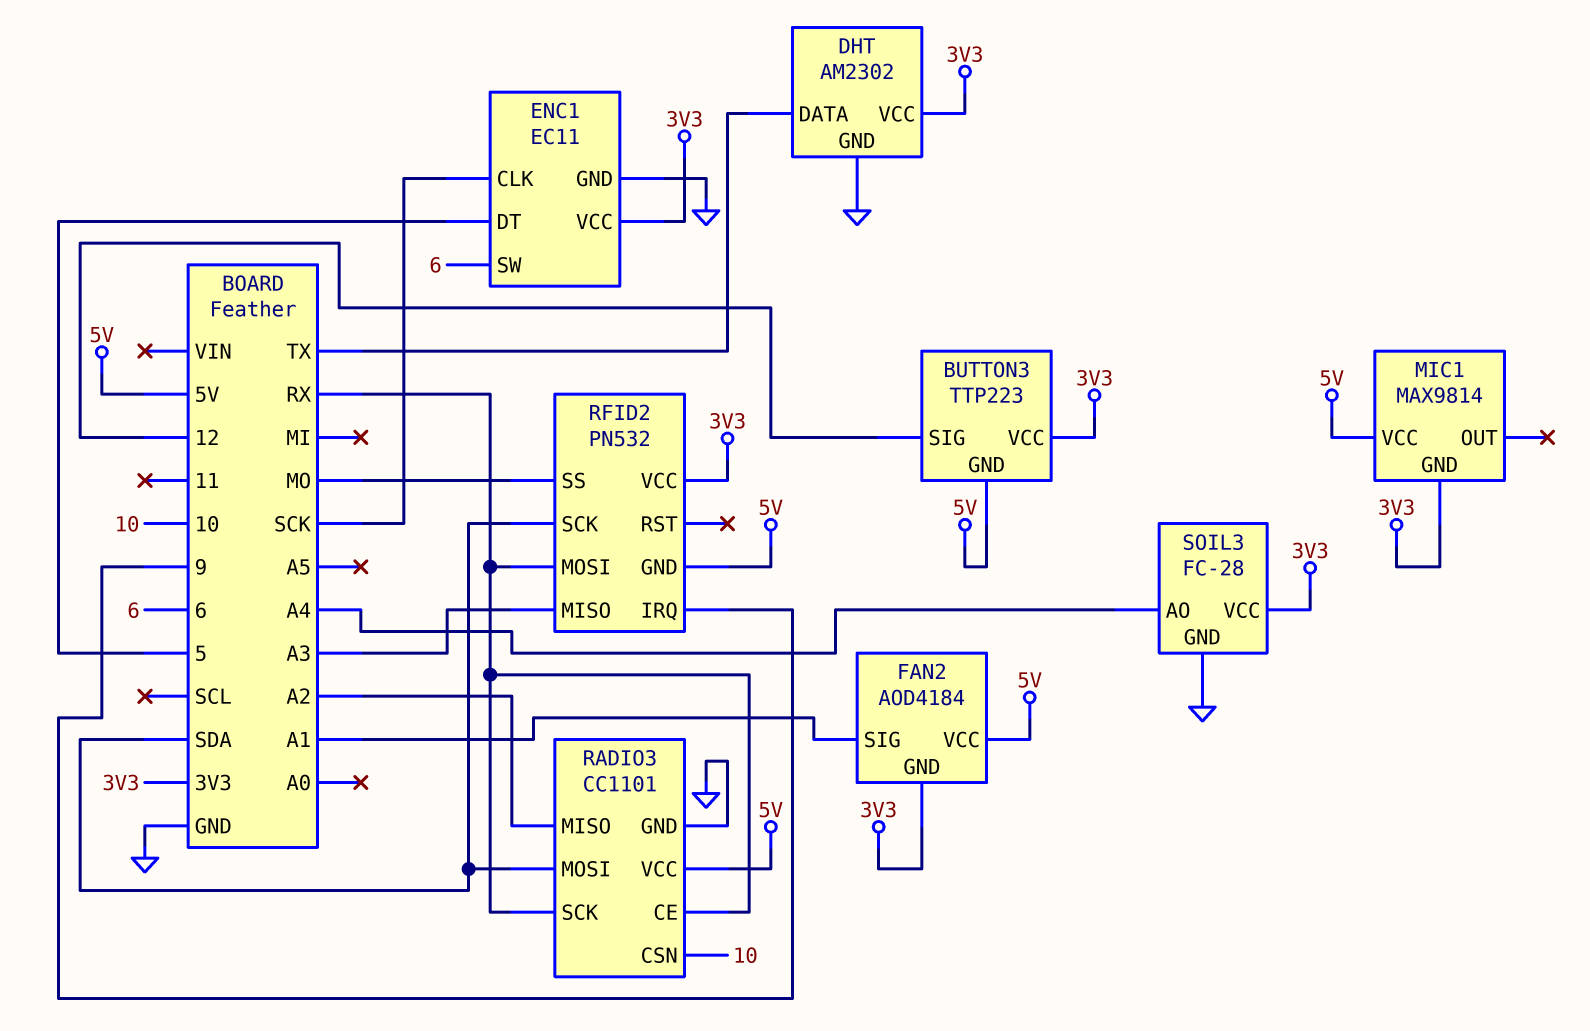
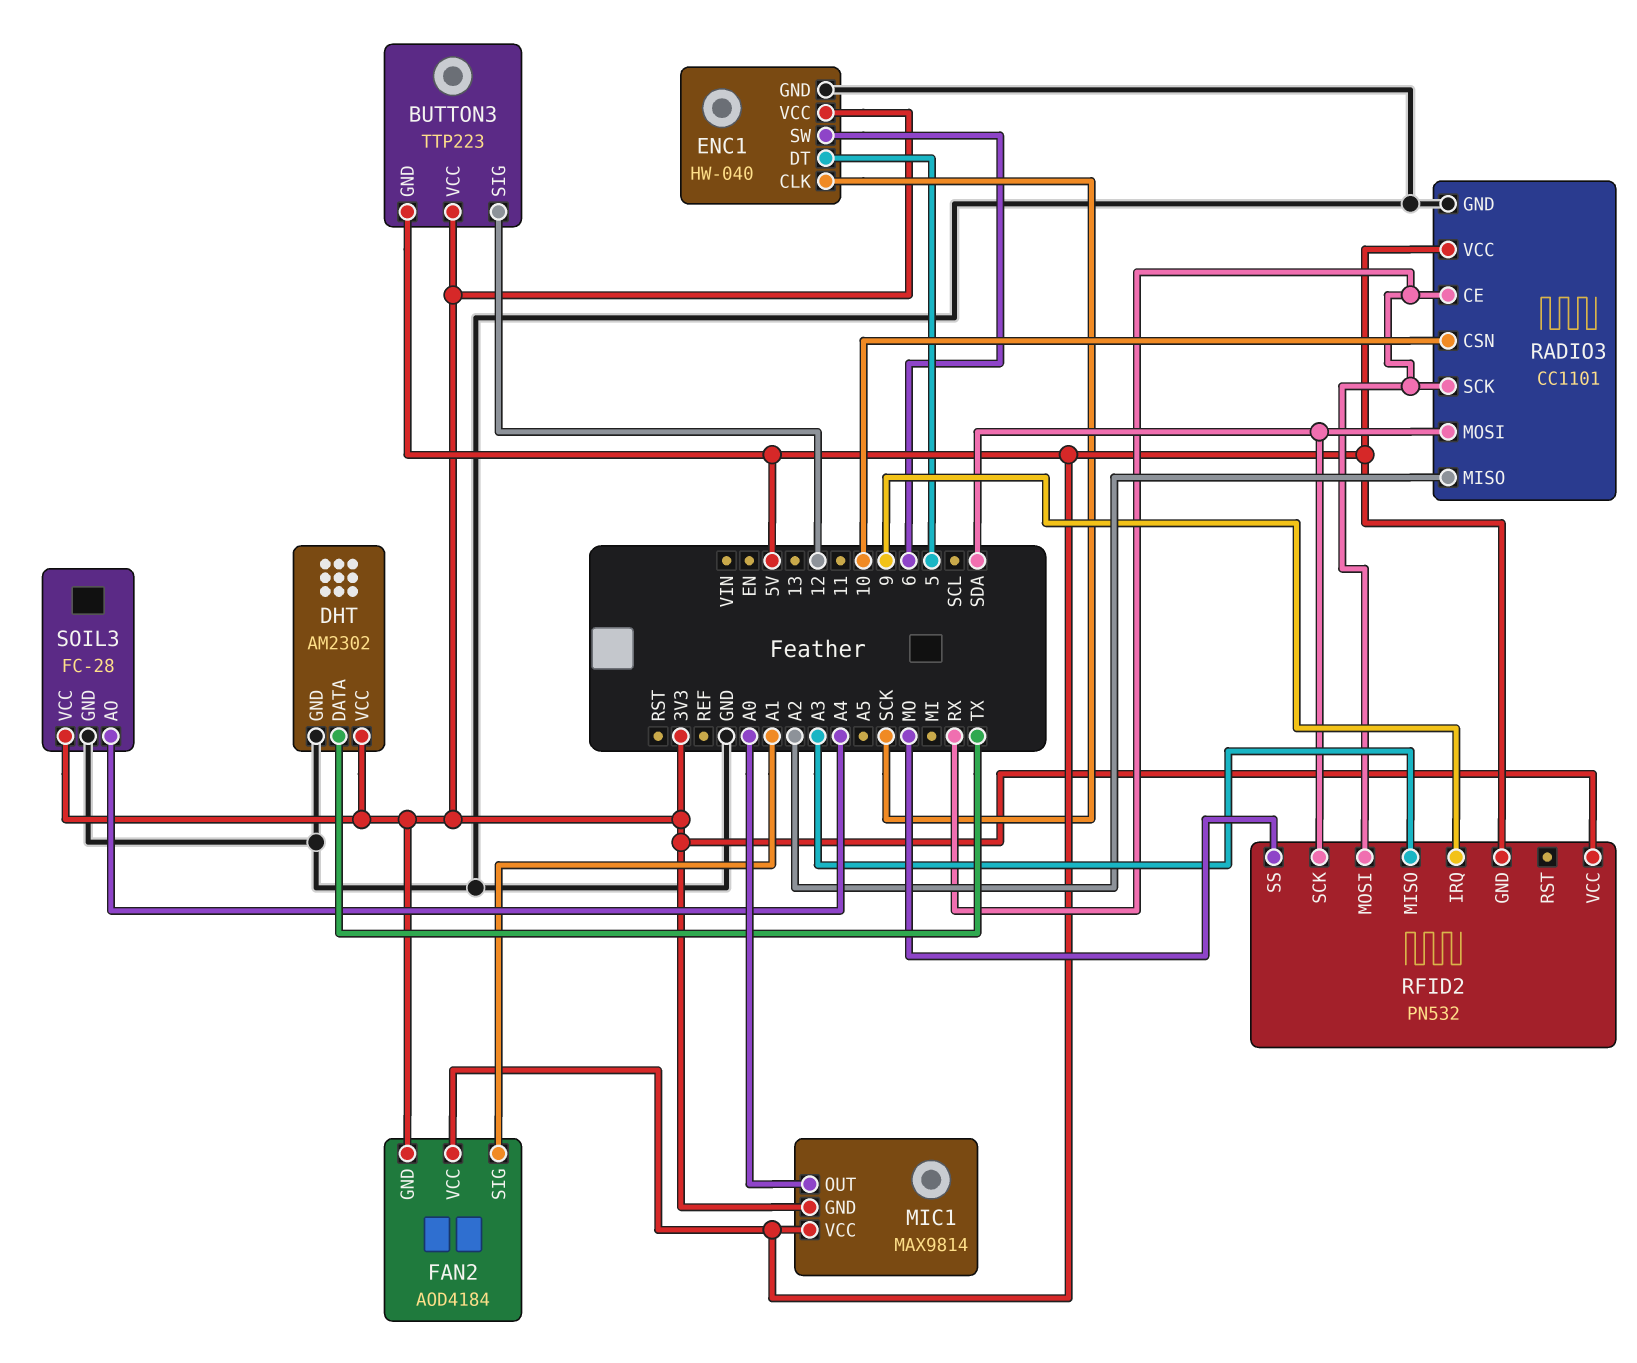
ENC1: EC11 -> HW-040
MIC1 pin OUT: none -> A0

